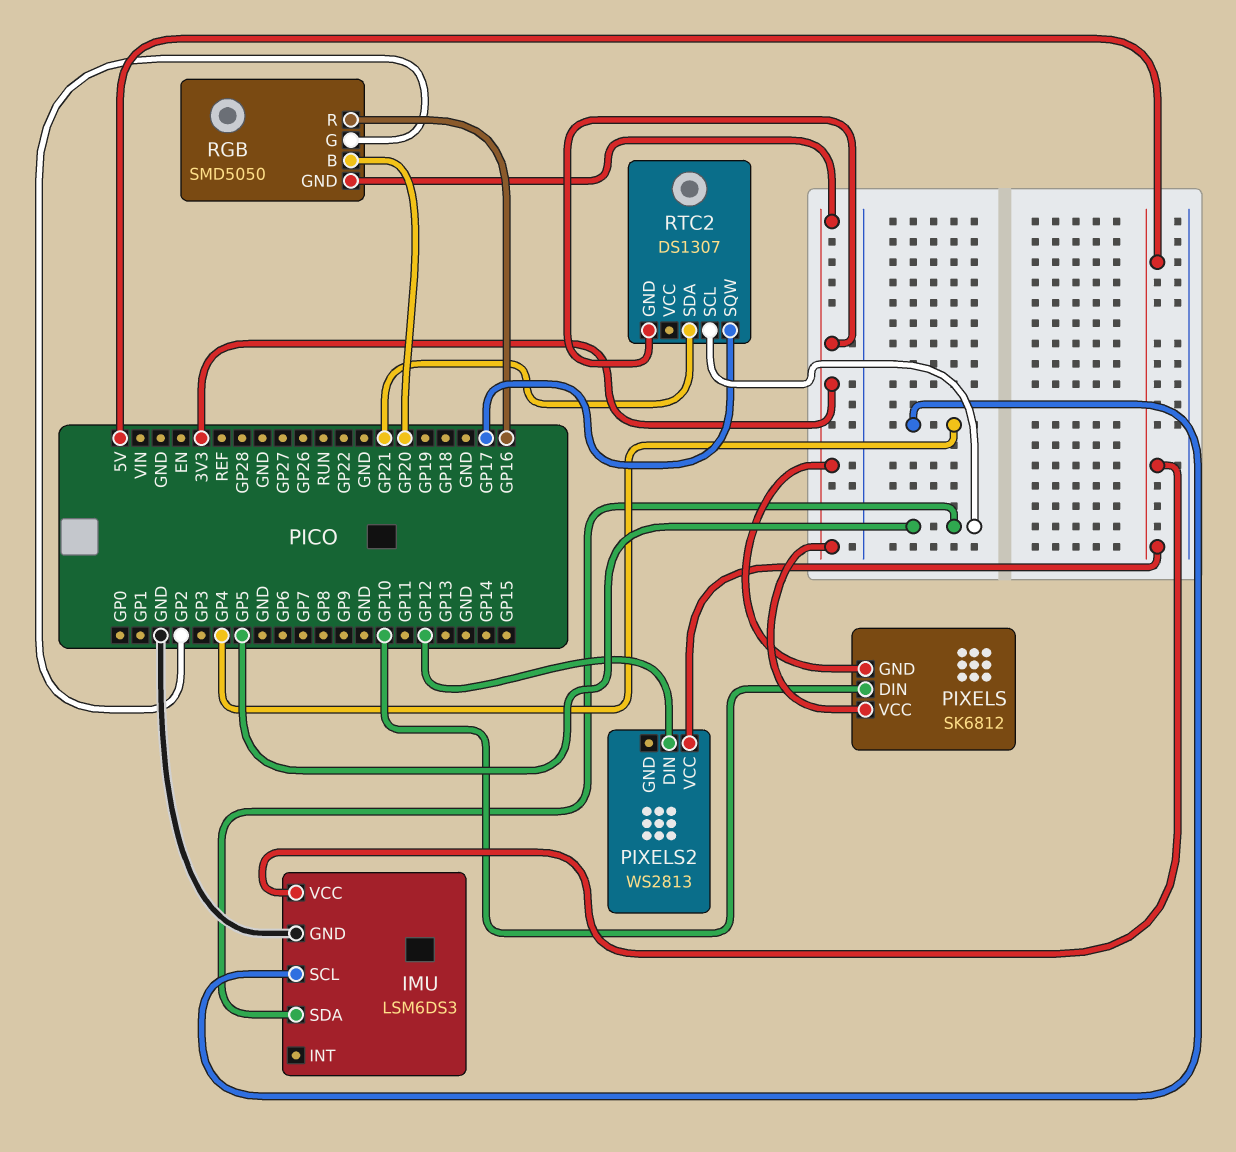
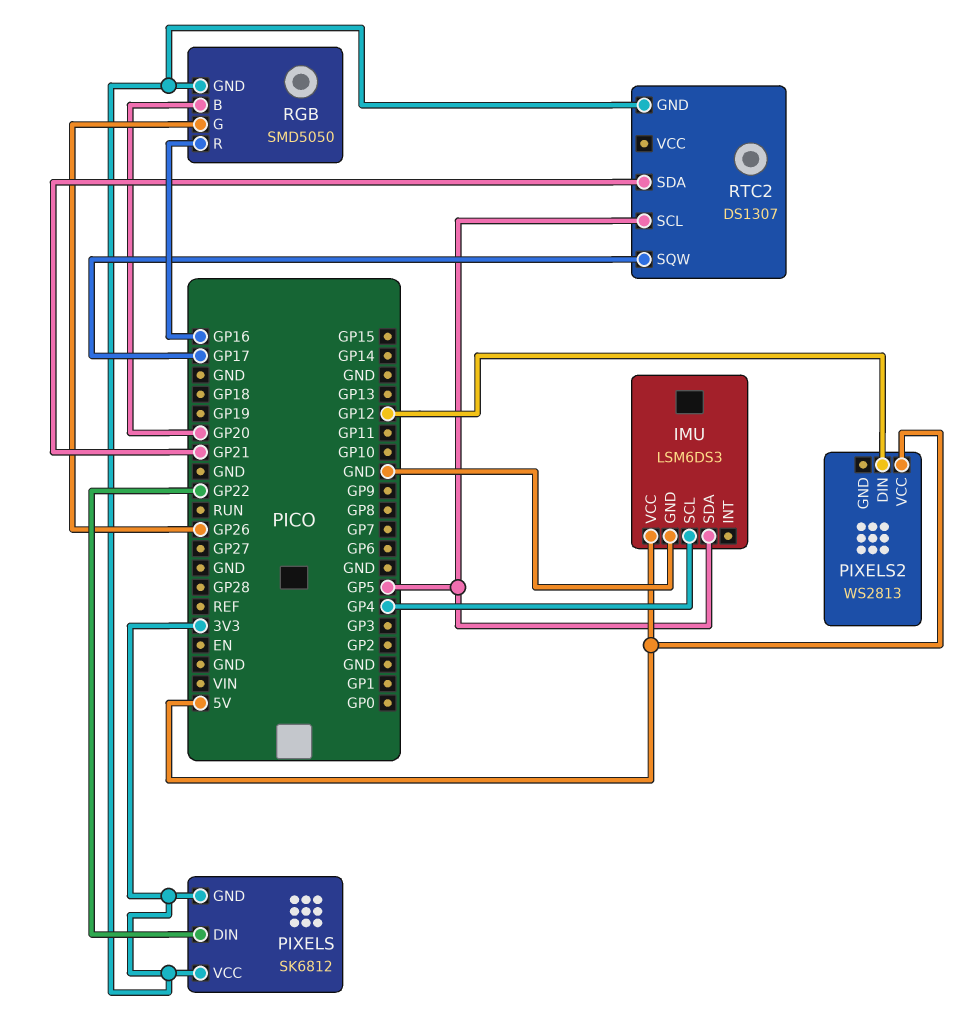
PIXELS pin DIN: GP10 -> GP22
RGB pin G: GP2 -> GP26

